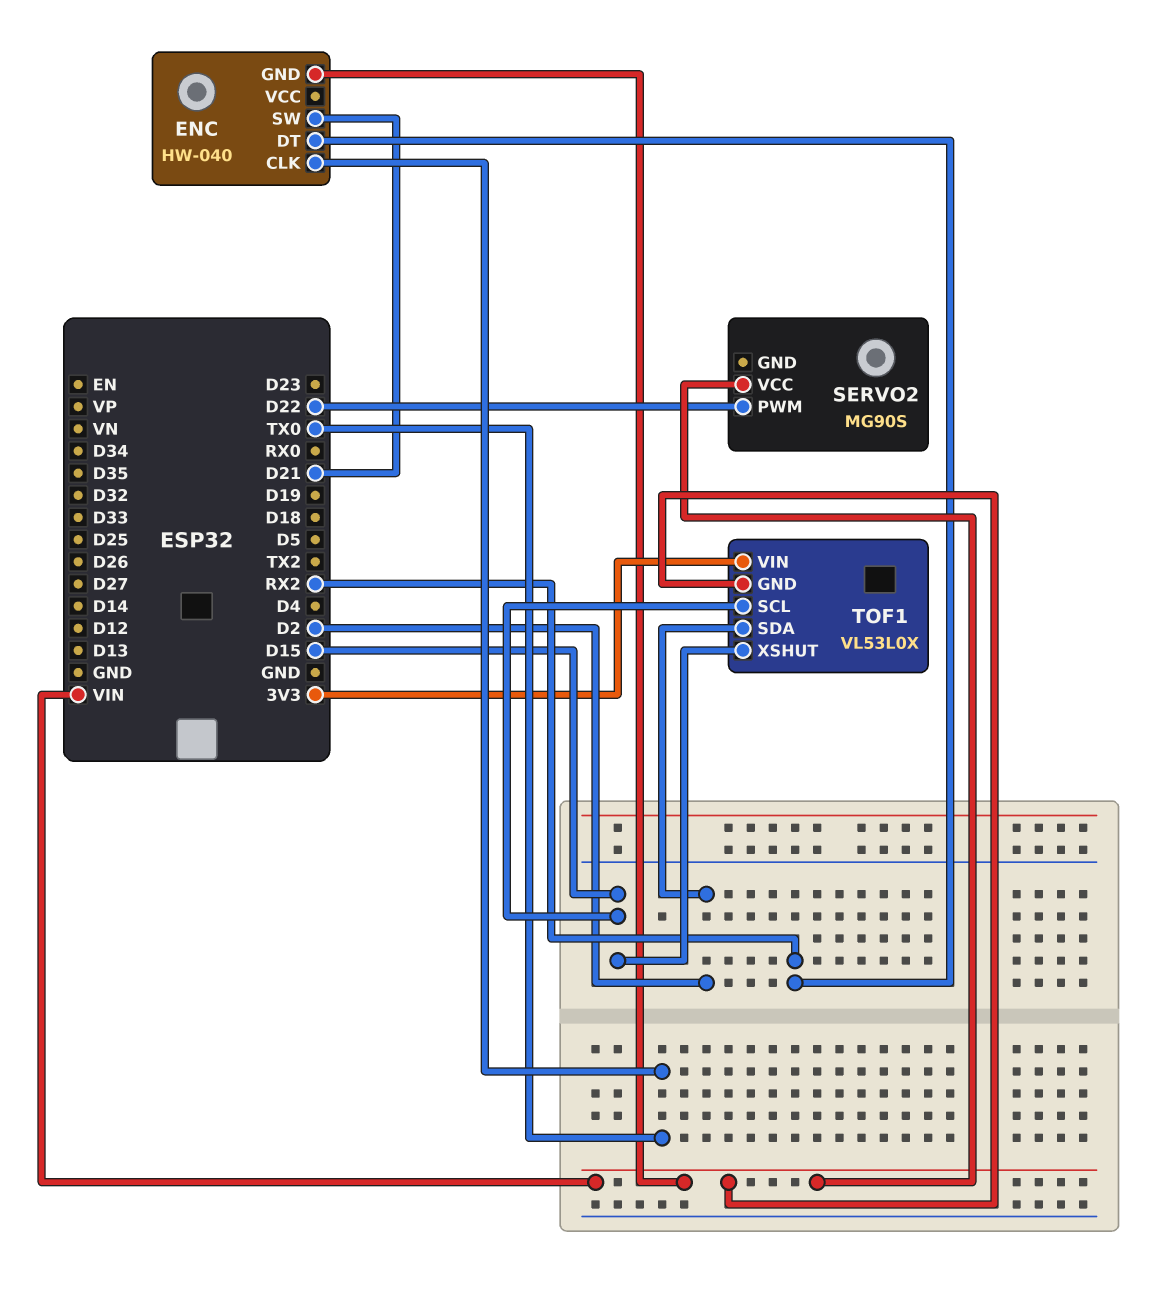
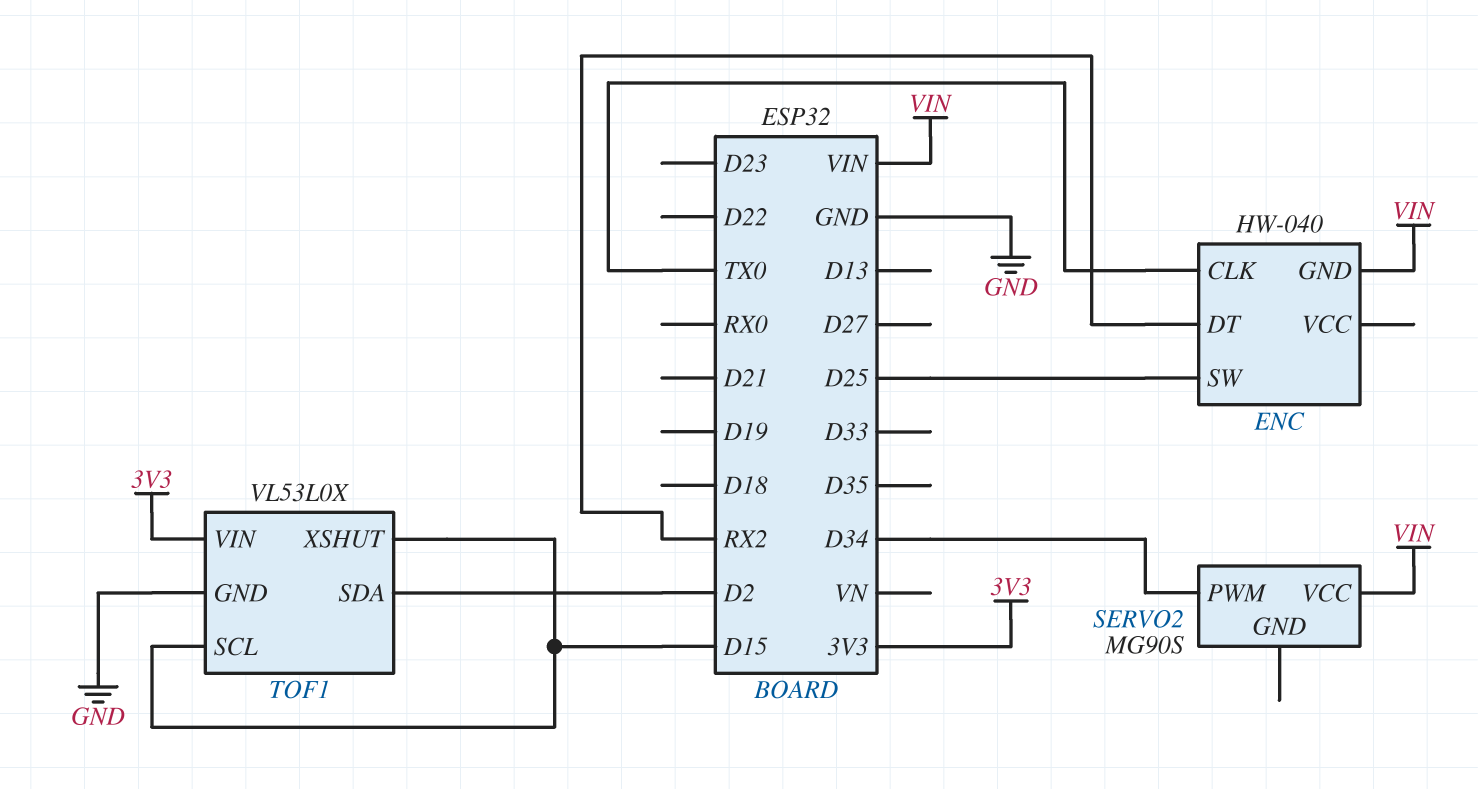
ENC pin SW: D21 -> D25
SERVO2 pin PWM: D22 -> D34
TOF1 pin GND: VIN -> GND

